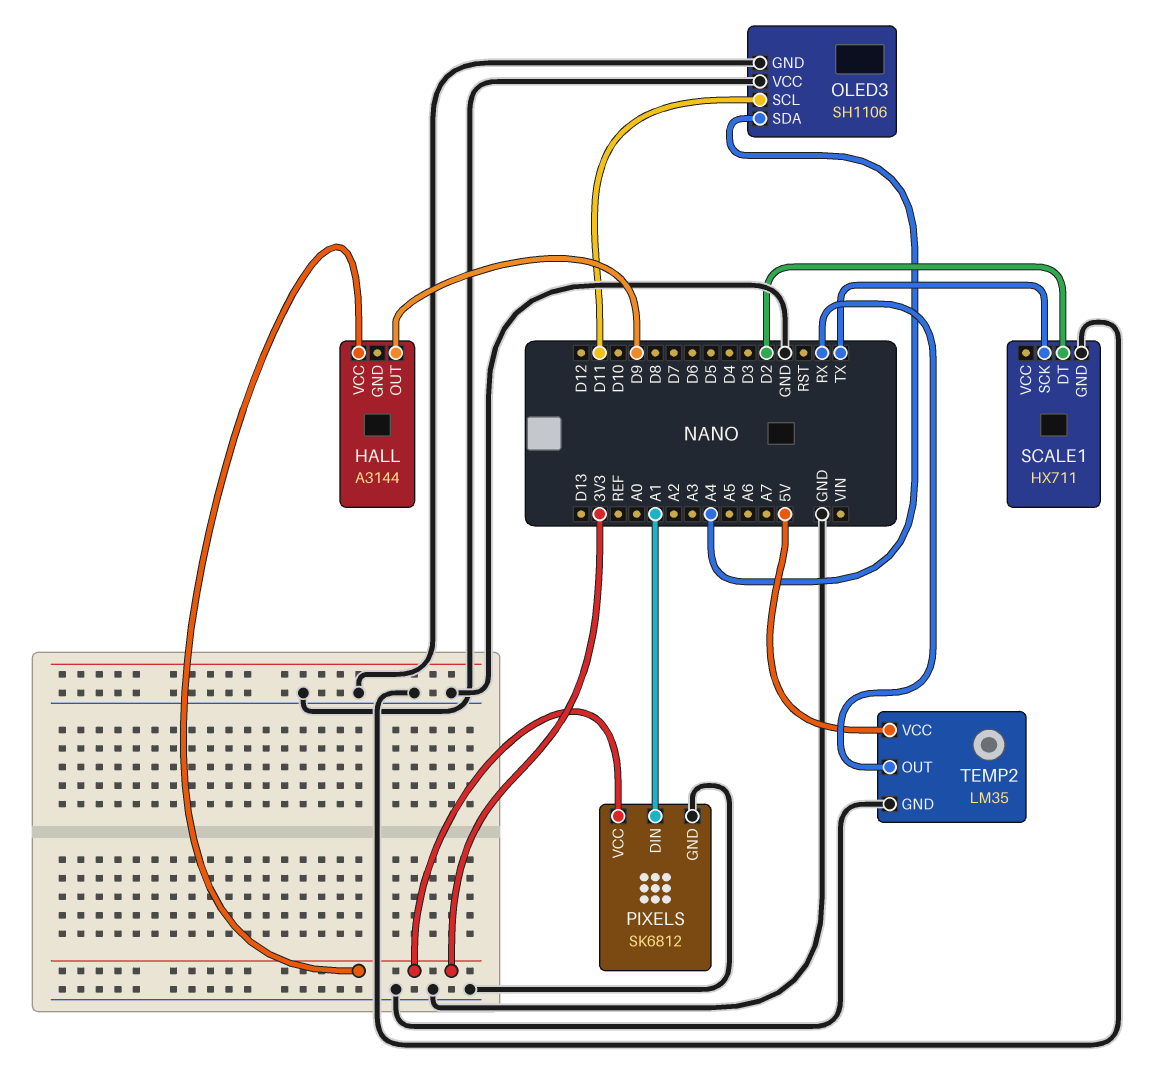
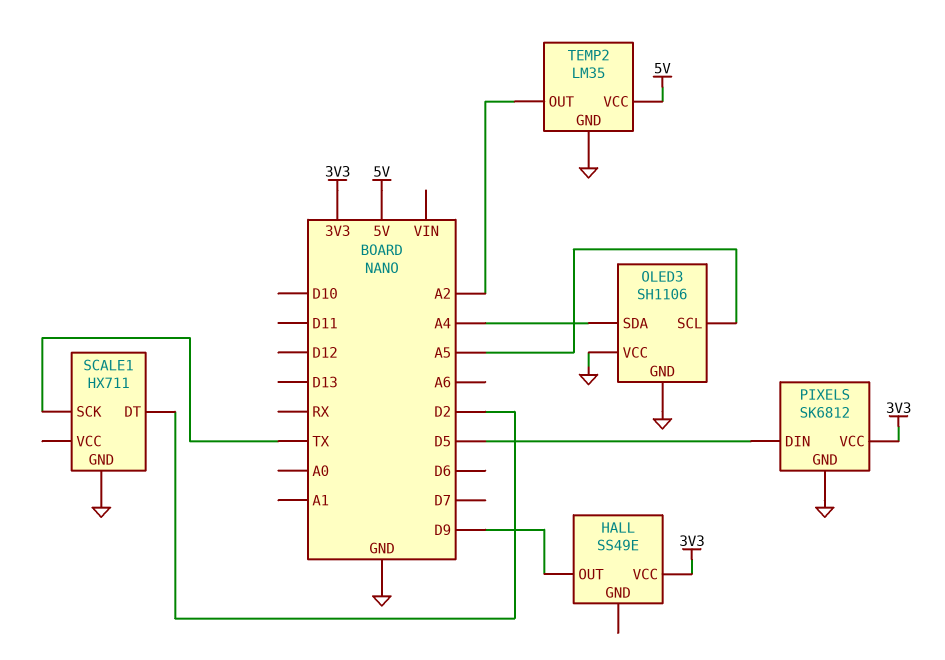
HALL: A3144 -> SS49E
OLED3 pin SCL: D11 -> A5
PIXELS pin DIN: A1 -> D5
TEMP2 pin OUT: RX -> A2

